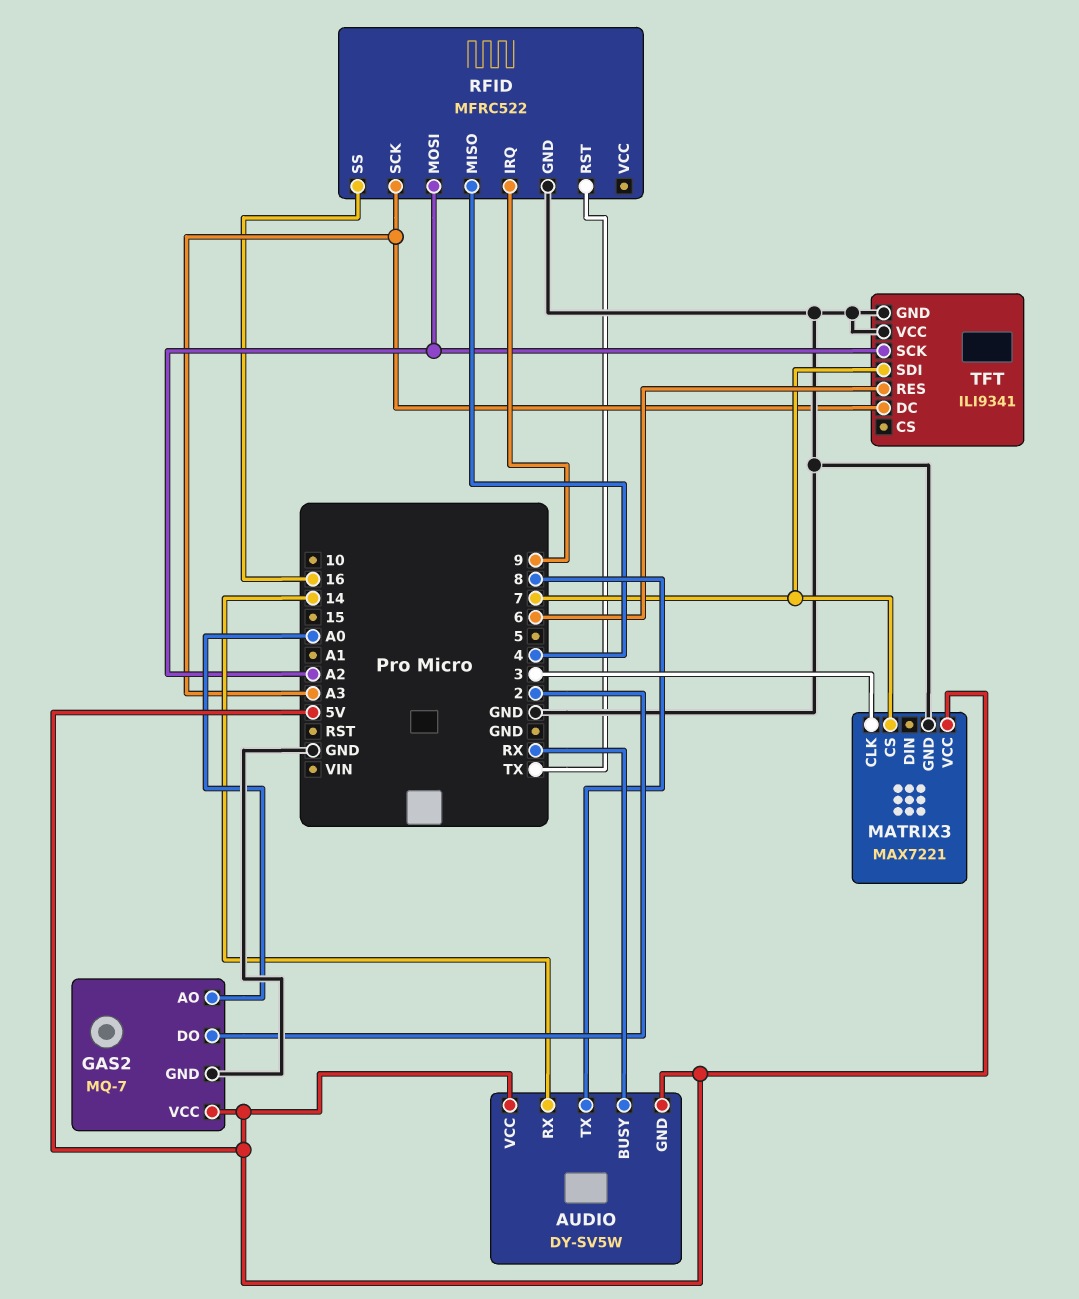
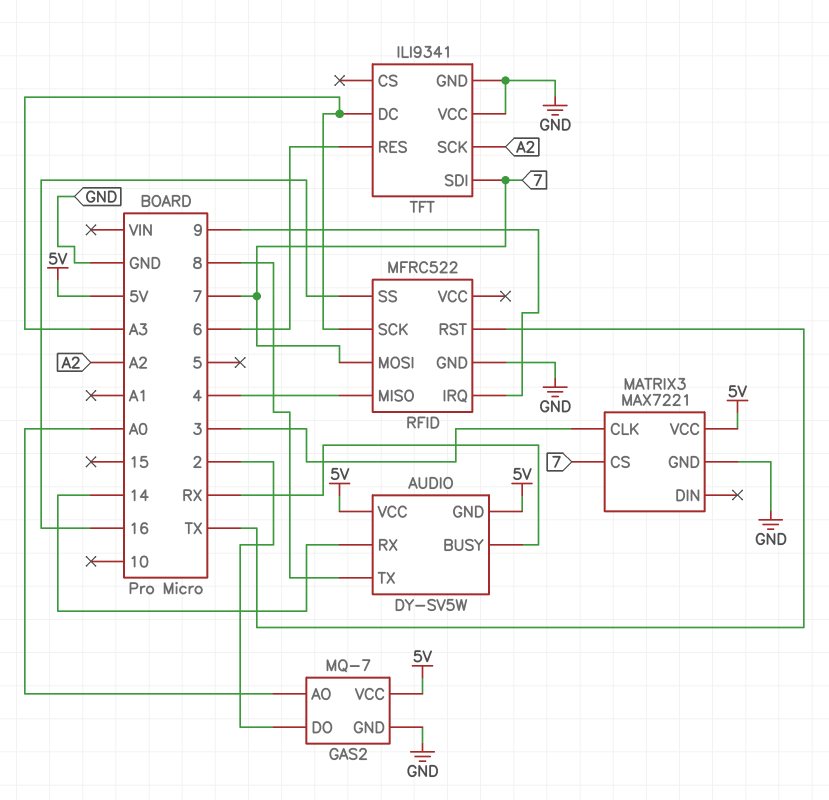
RFID pin MOSI: A2 -> 7

